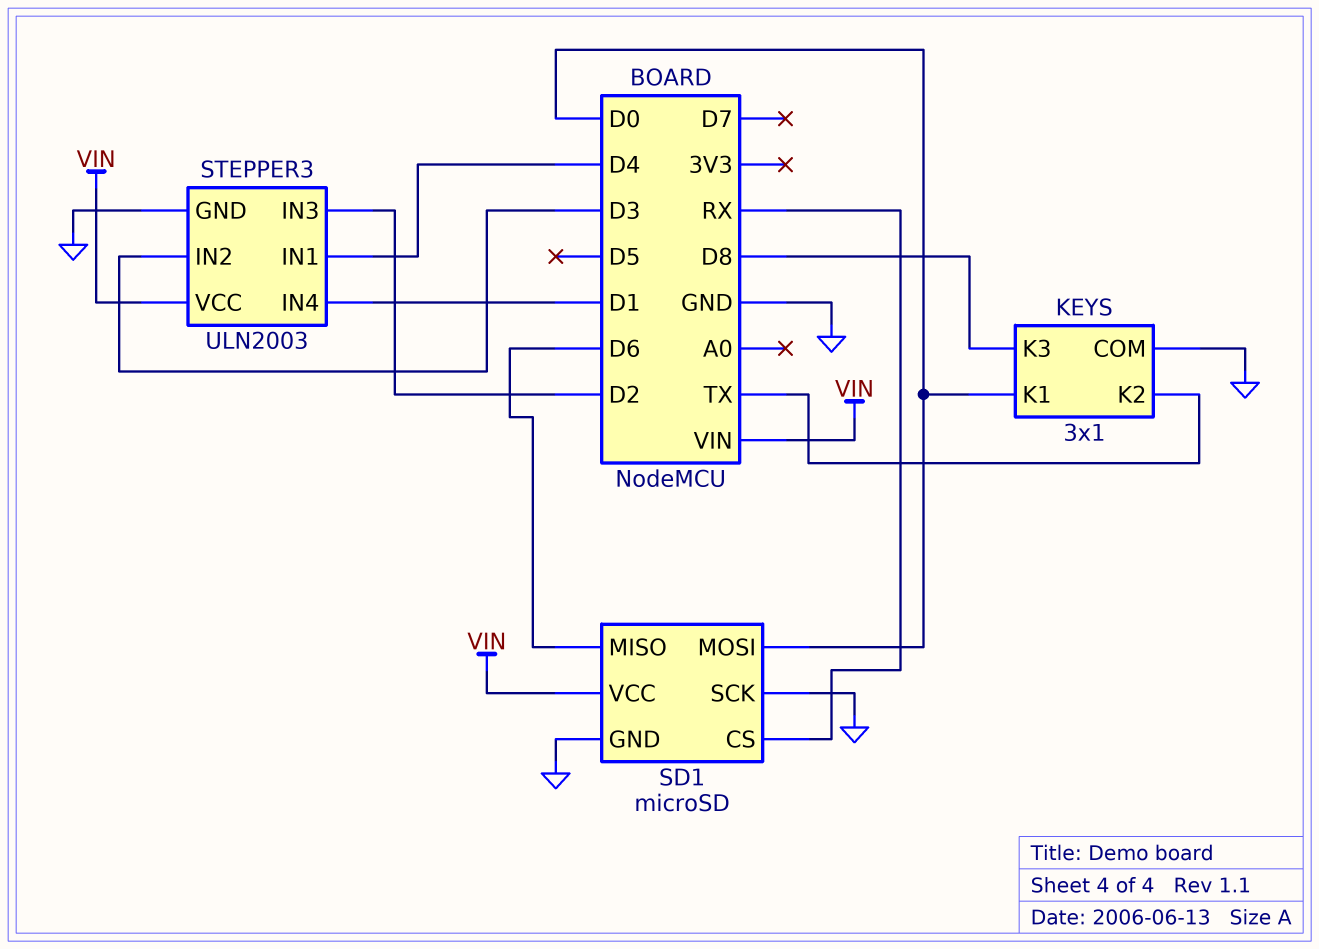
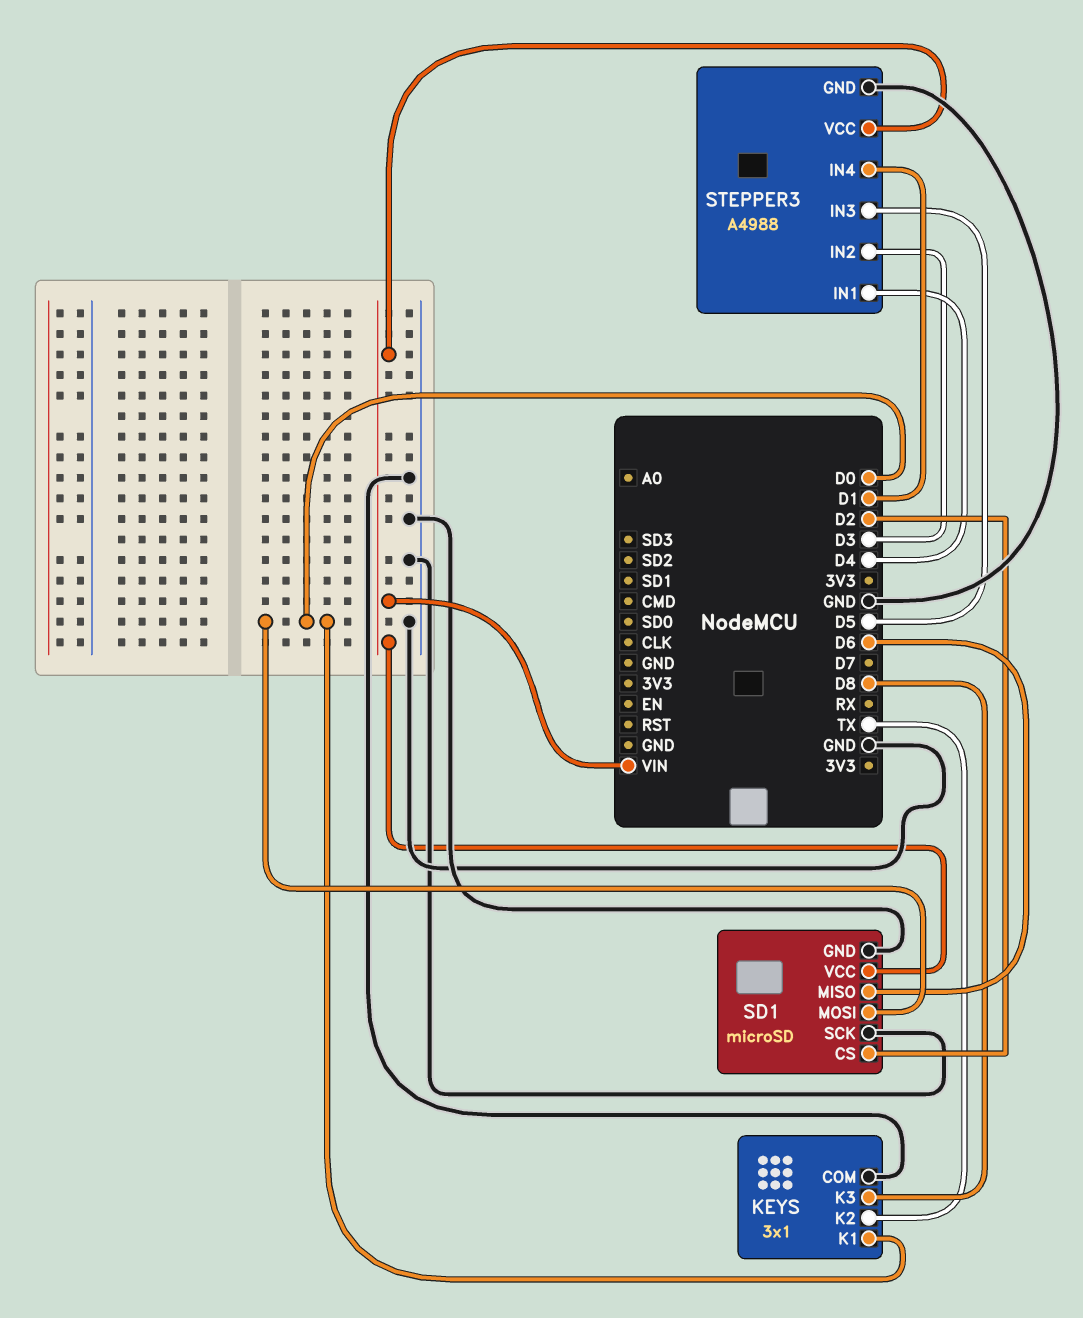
SD1 pin CS: RX -> D2
STEPPER3: ULN2003 -> A4988
STEPPER3 pin IN3: D2 -> D5

